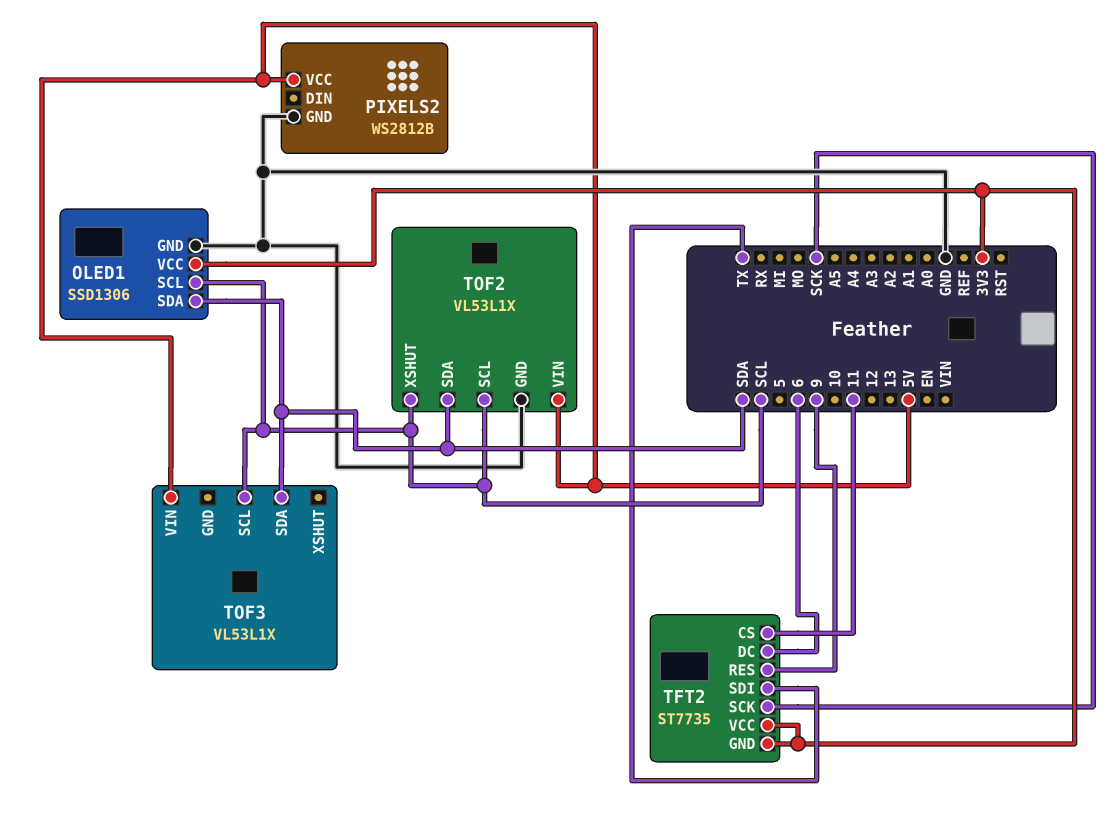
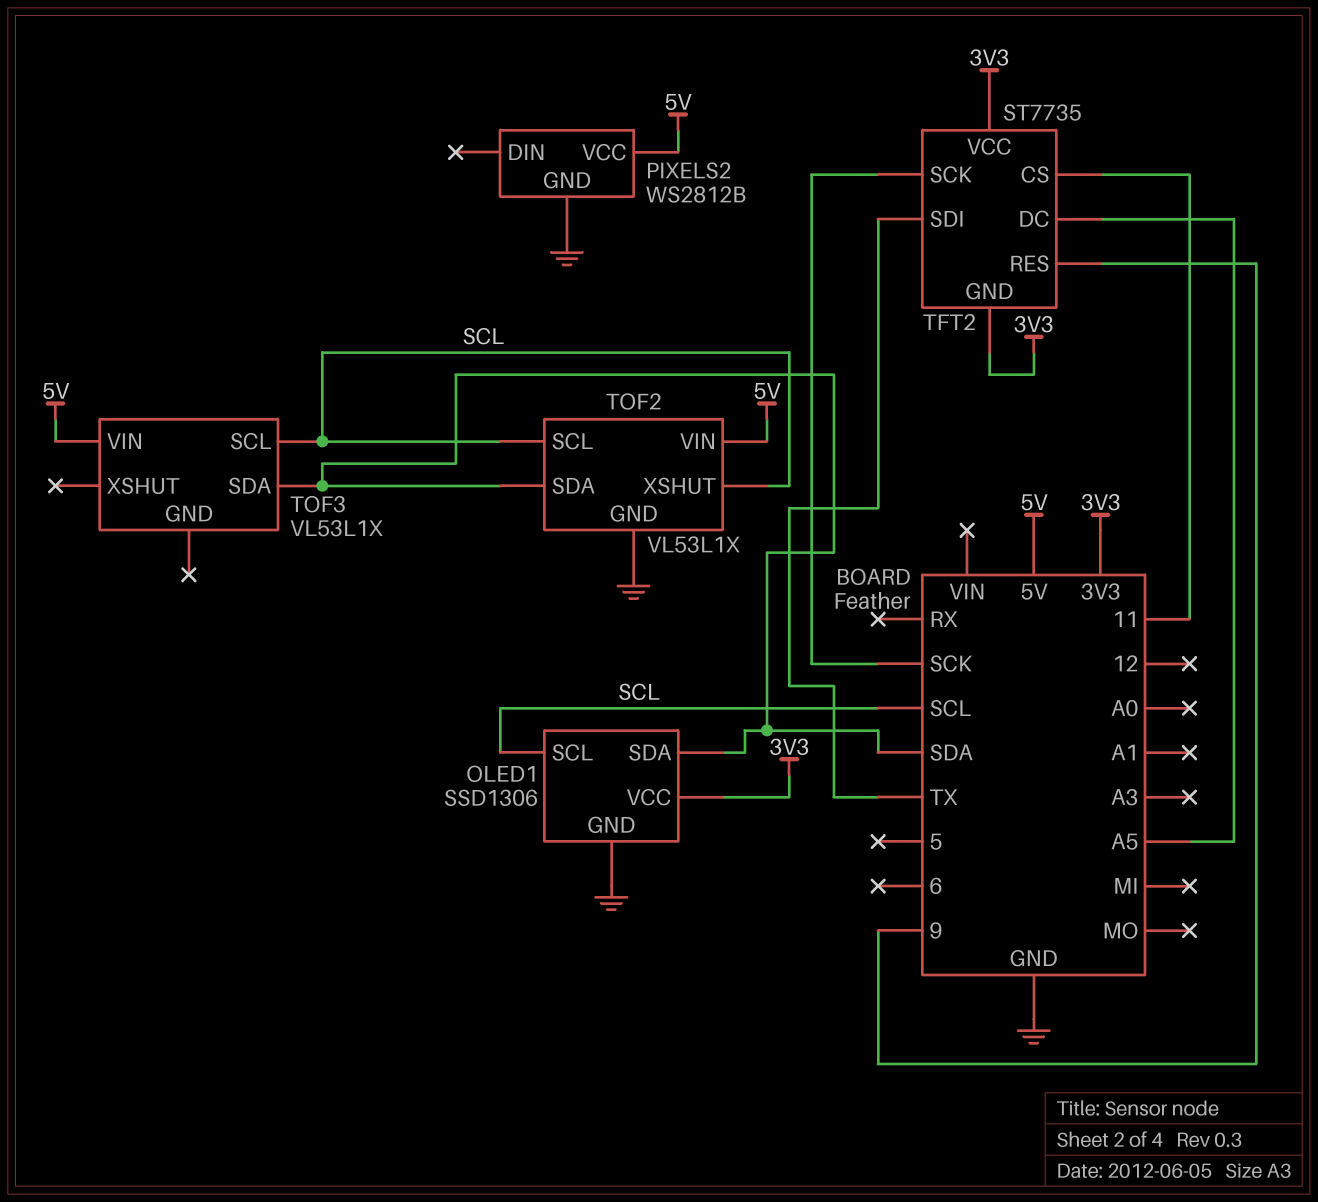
TFT2 pin DC: 6 -> A5

